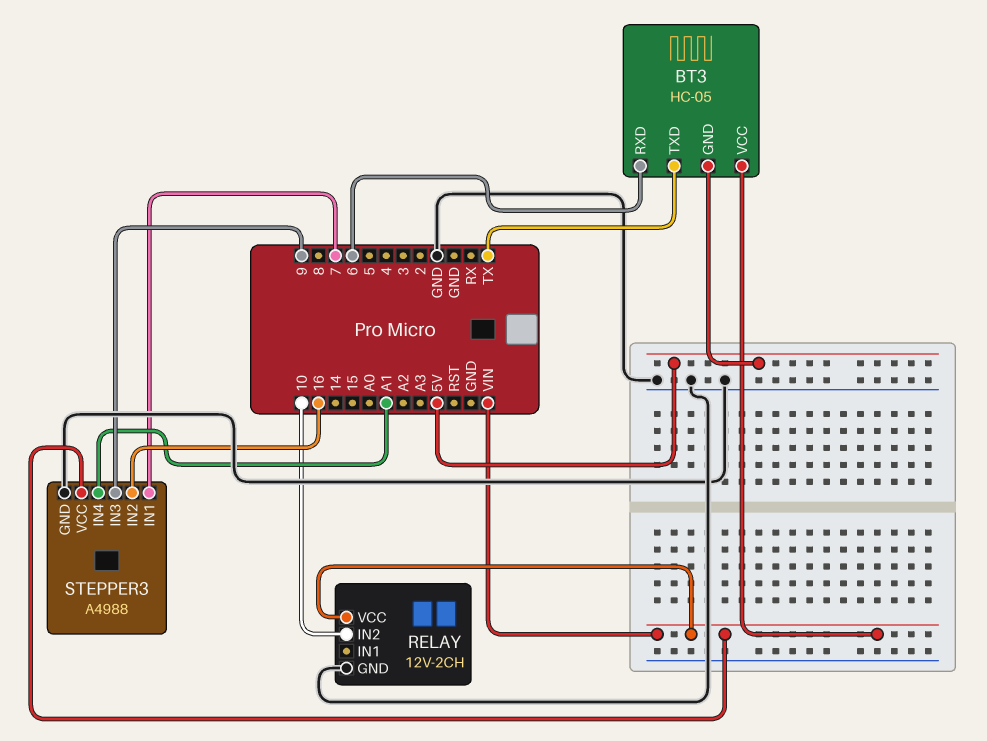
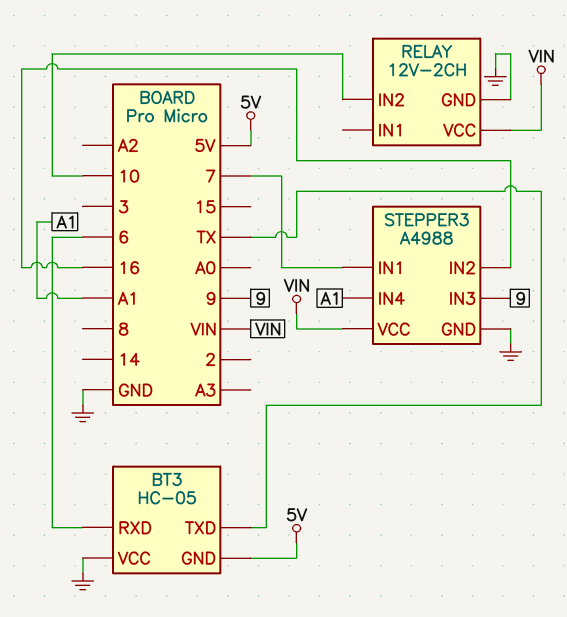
BT3 pin VCC: VIN -> GND

